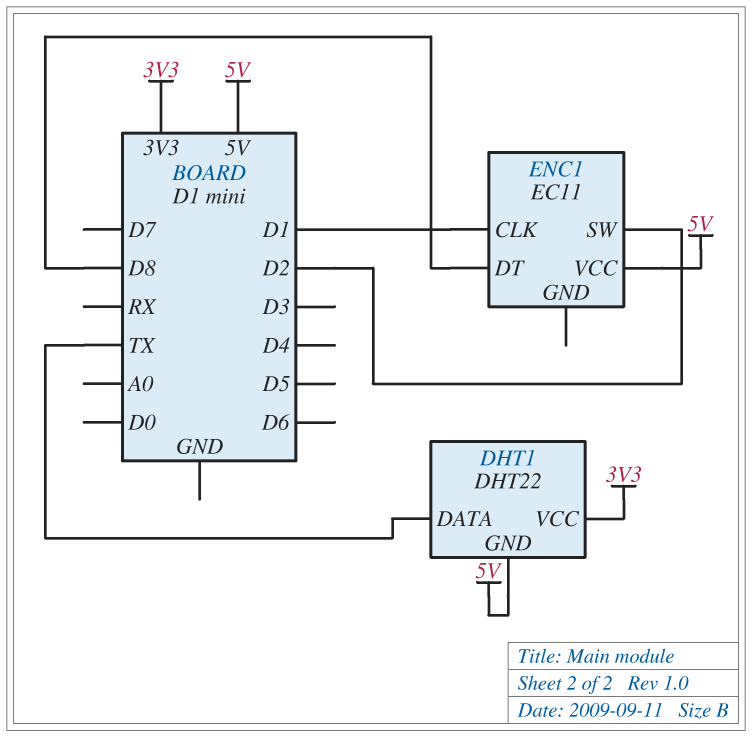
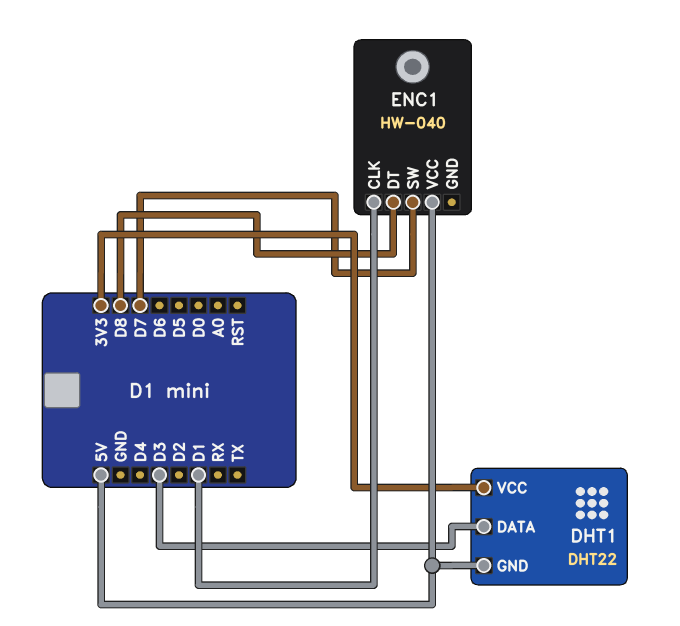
DHT1 pin DATA: TX -> D3
ENC1: EC11 -> HW-040
ENC1 pin SW: D2 -> D7

